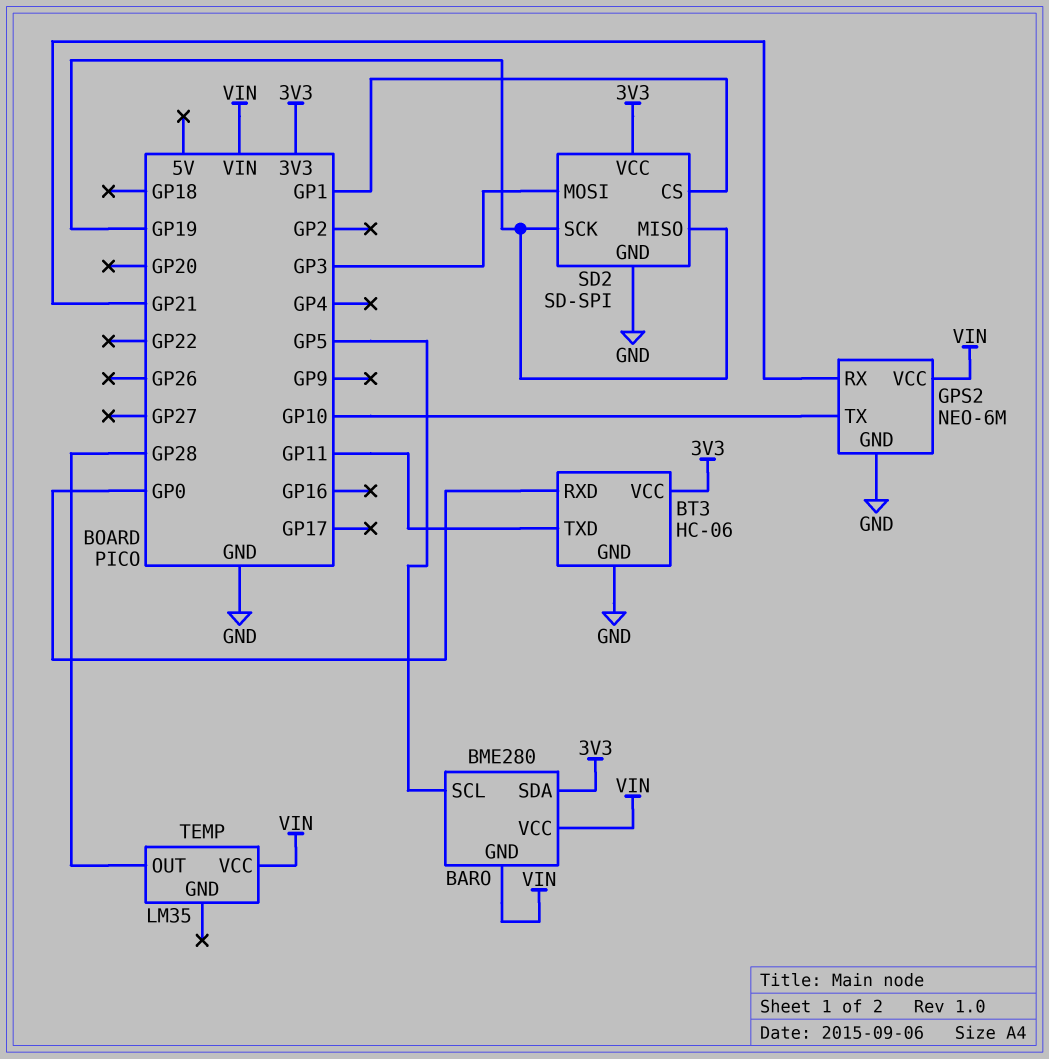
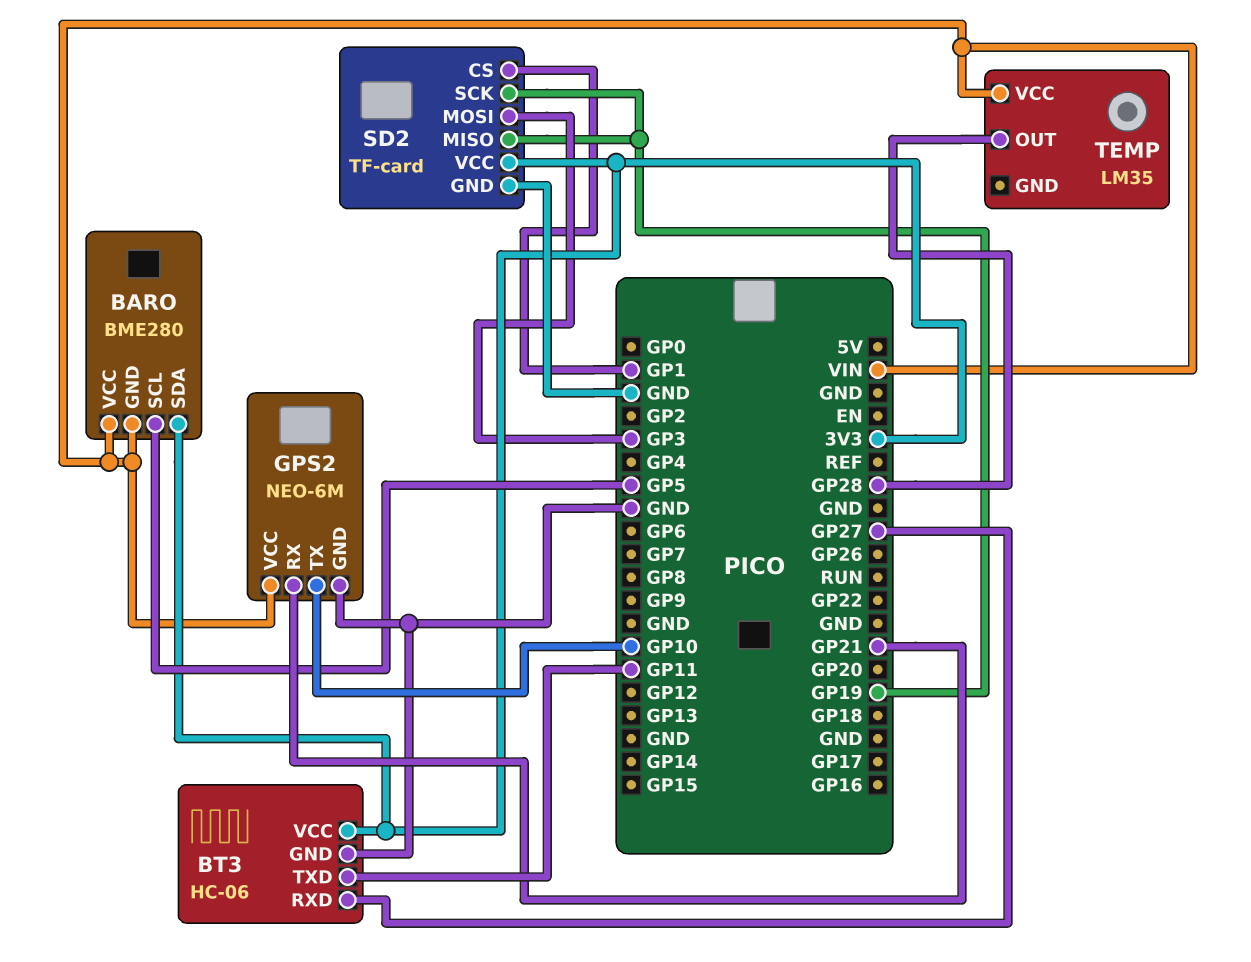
BT3 pin RXD: GP0 -> GP27
SD2: SD-SPI -> TF-card

